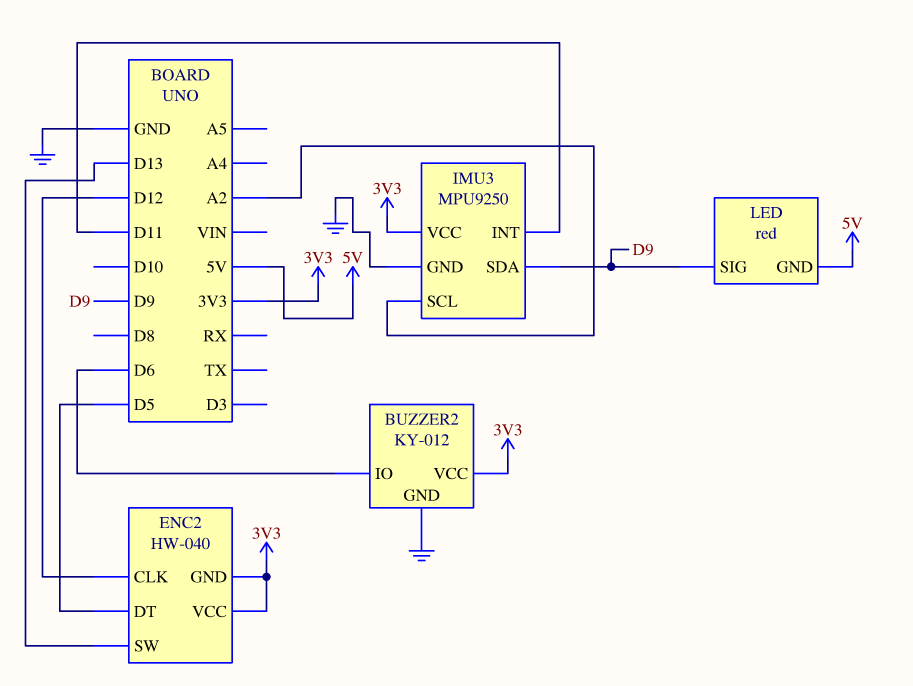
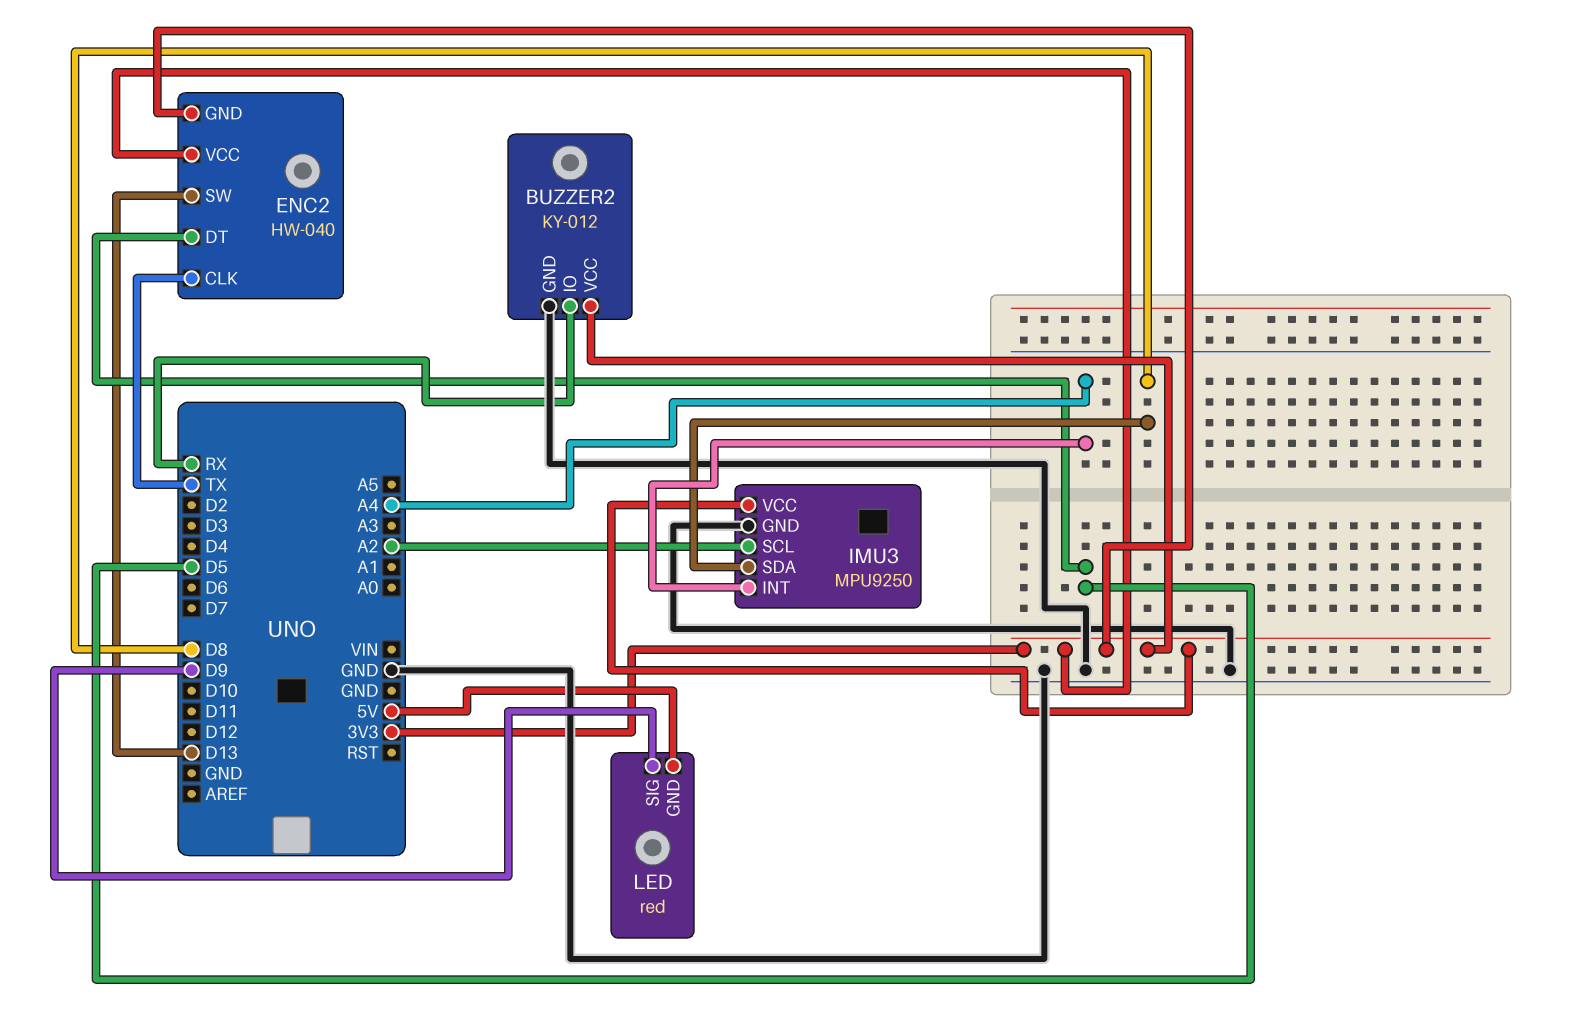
BUZZER2 pin IO: D6 -> RX
ENC2 pin CLK: D12 -> TX
IMU3 pin INT: D11 -> A4
IMU3 pin SDA: D9 -> D8

